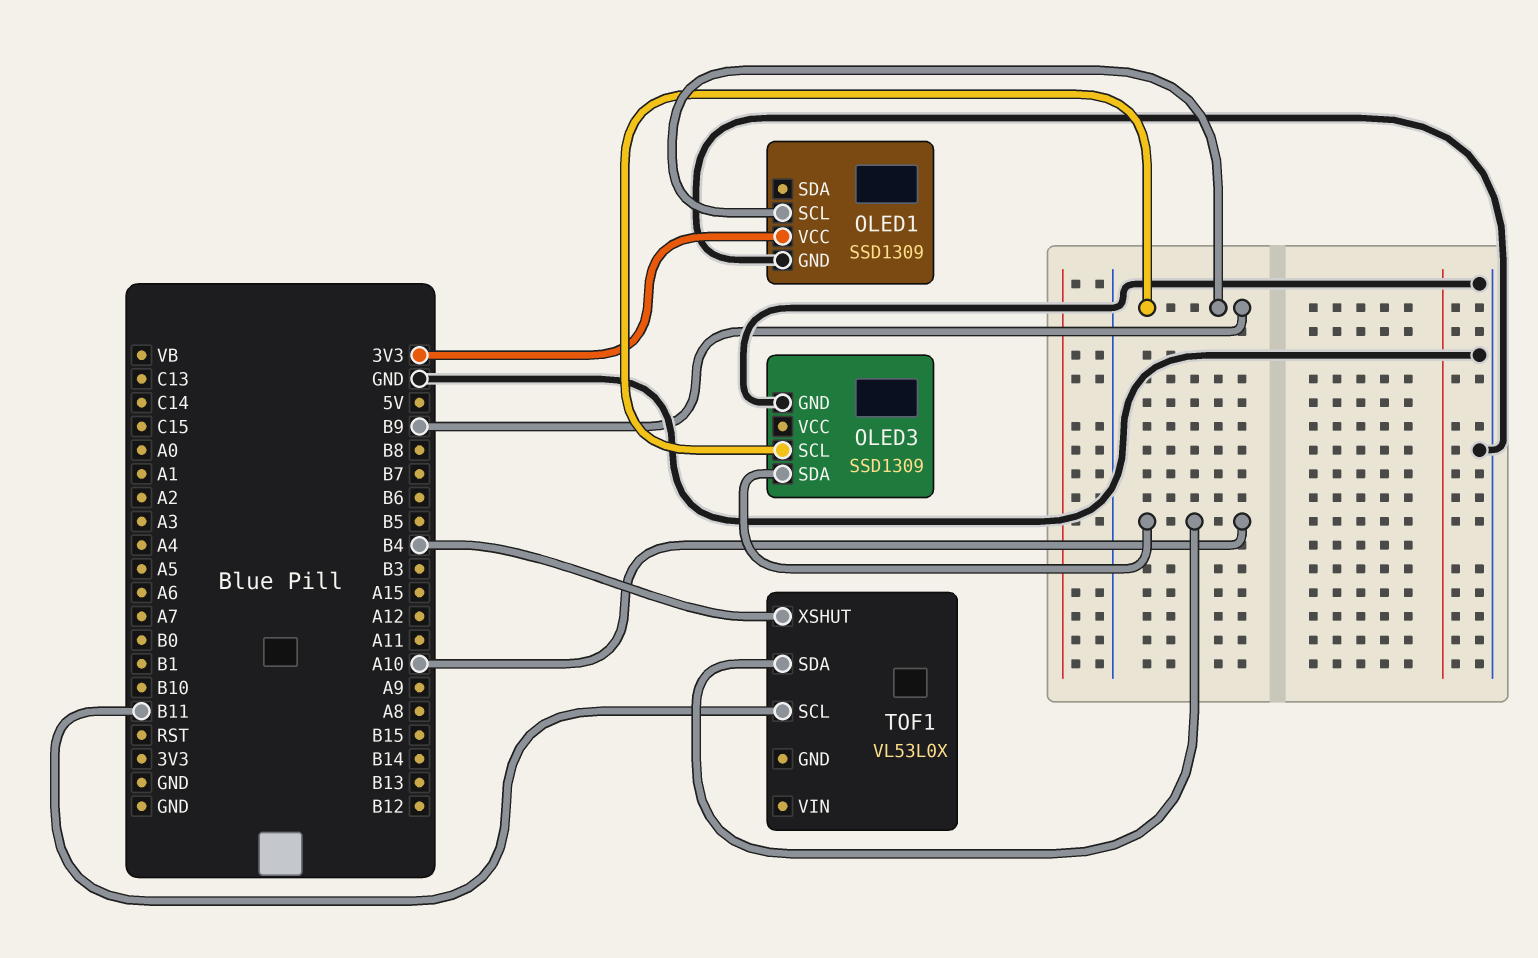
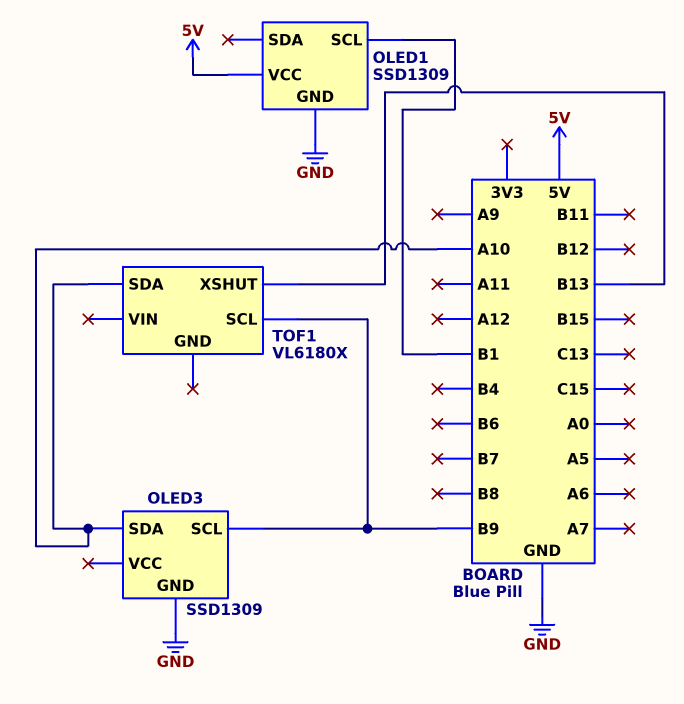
OLED1 pin SCL: B9 -> B1
OLED1 pin VCC: 3V3 -> 5V
TOF1: VL53L0X -> VL6180X
TOF1 pin SCL: B11 -> B9
TOF1 pin XSHUT: B4 -> B13

